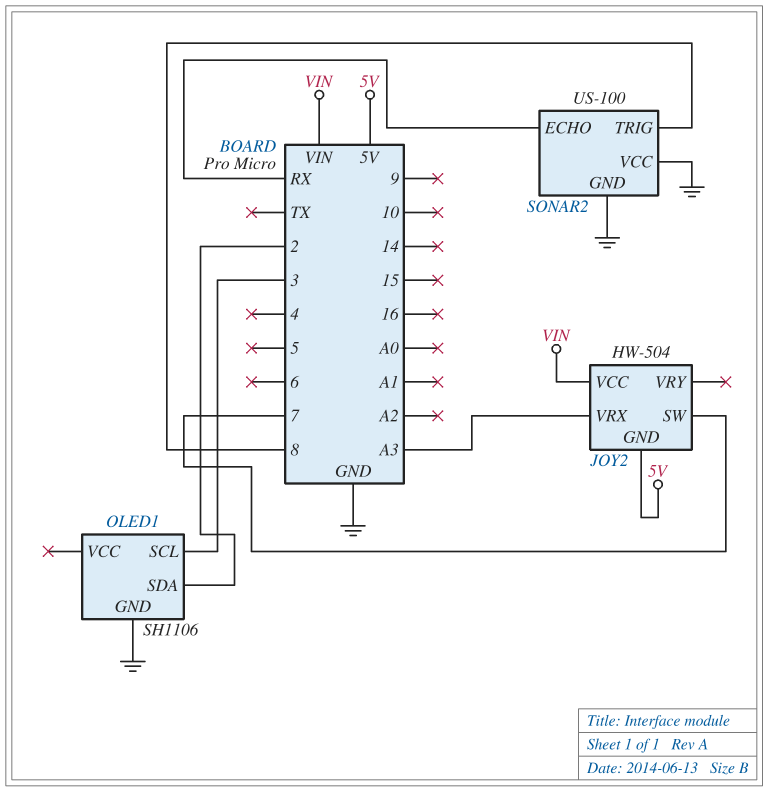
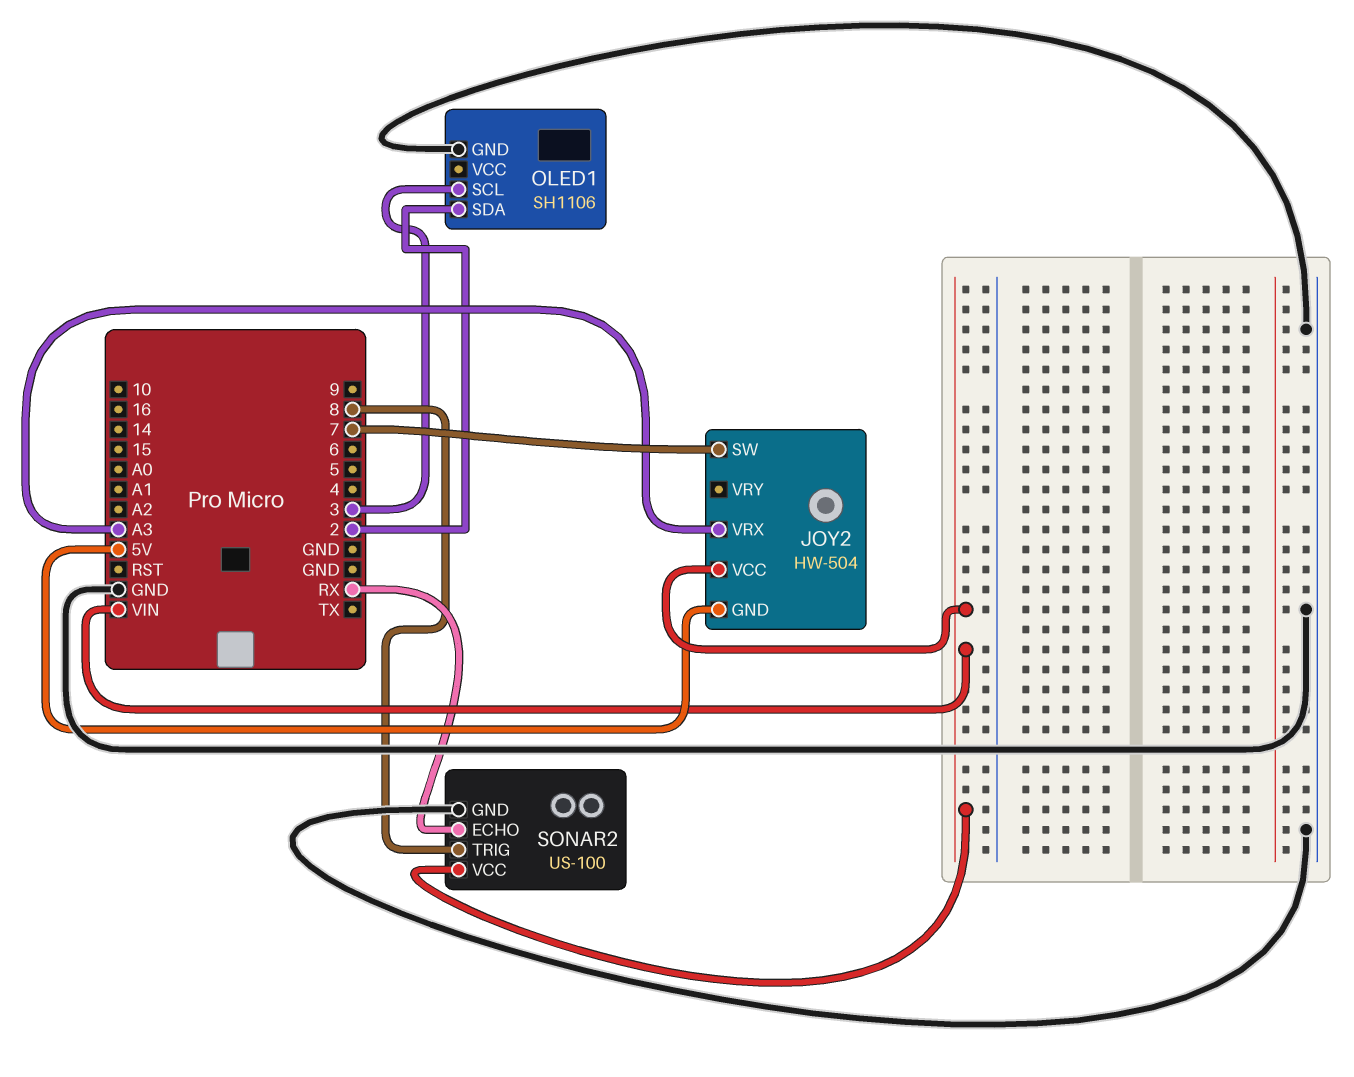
SONAR2 pin VCC: GND -> VIN

